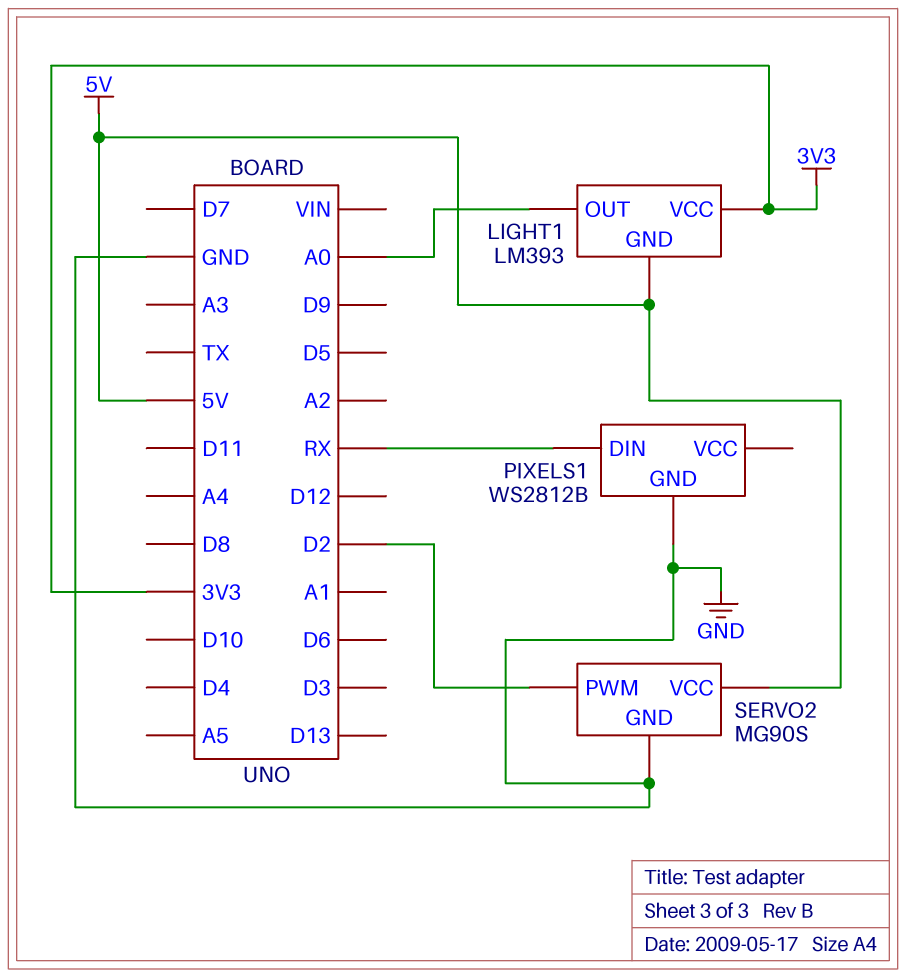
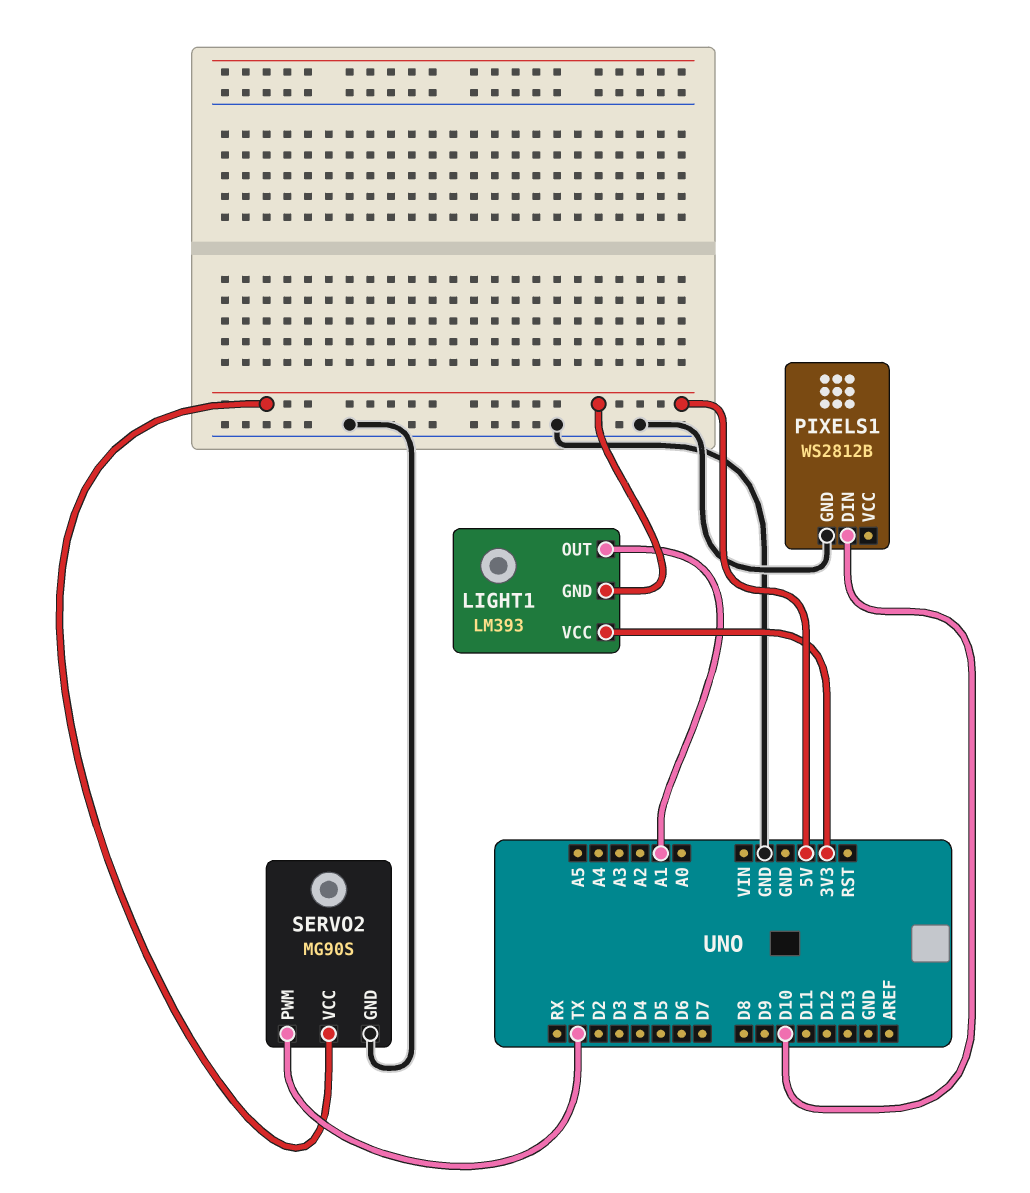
LIGHT1 pin OUT: A0 -> A1
PIXELS1 pin DIN: RX -> D10
SERVO2 pin PWM: D2 -> TX

